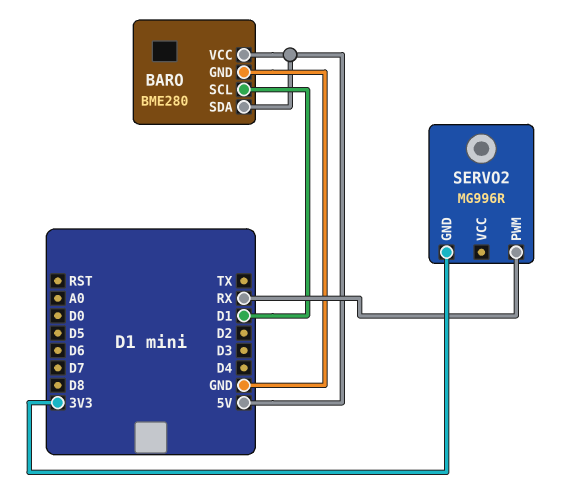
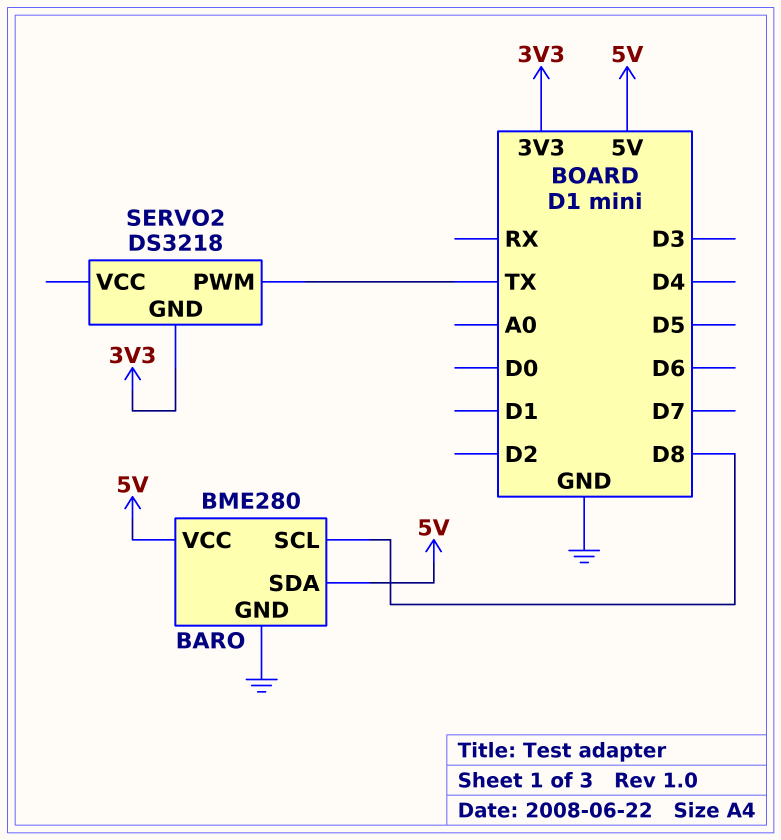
BARO pin SCL: D1 -> D8
SERVO2: MG996R -> DS3218
SERVO2 pin PWM: RX -> TX

